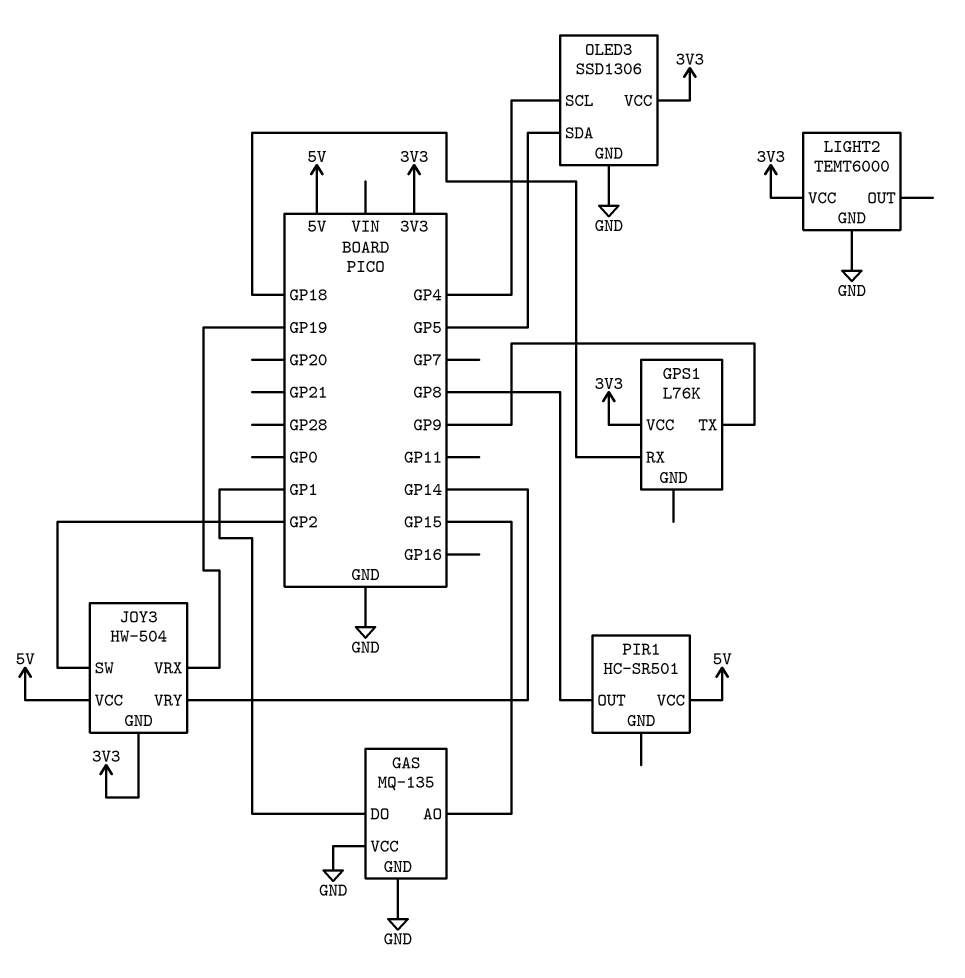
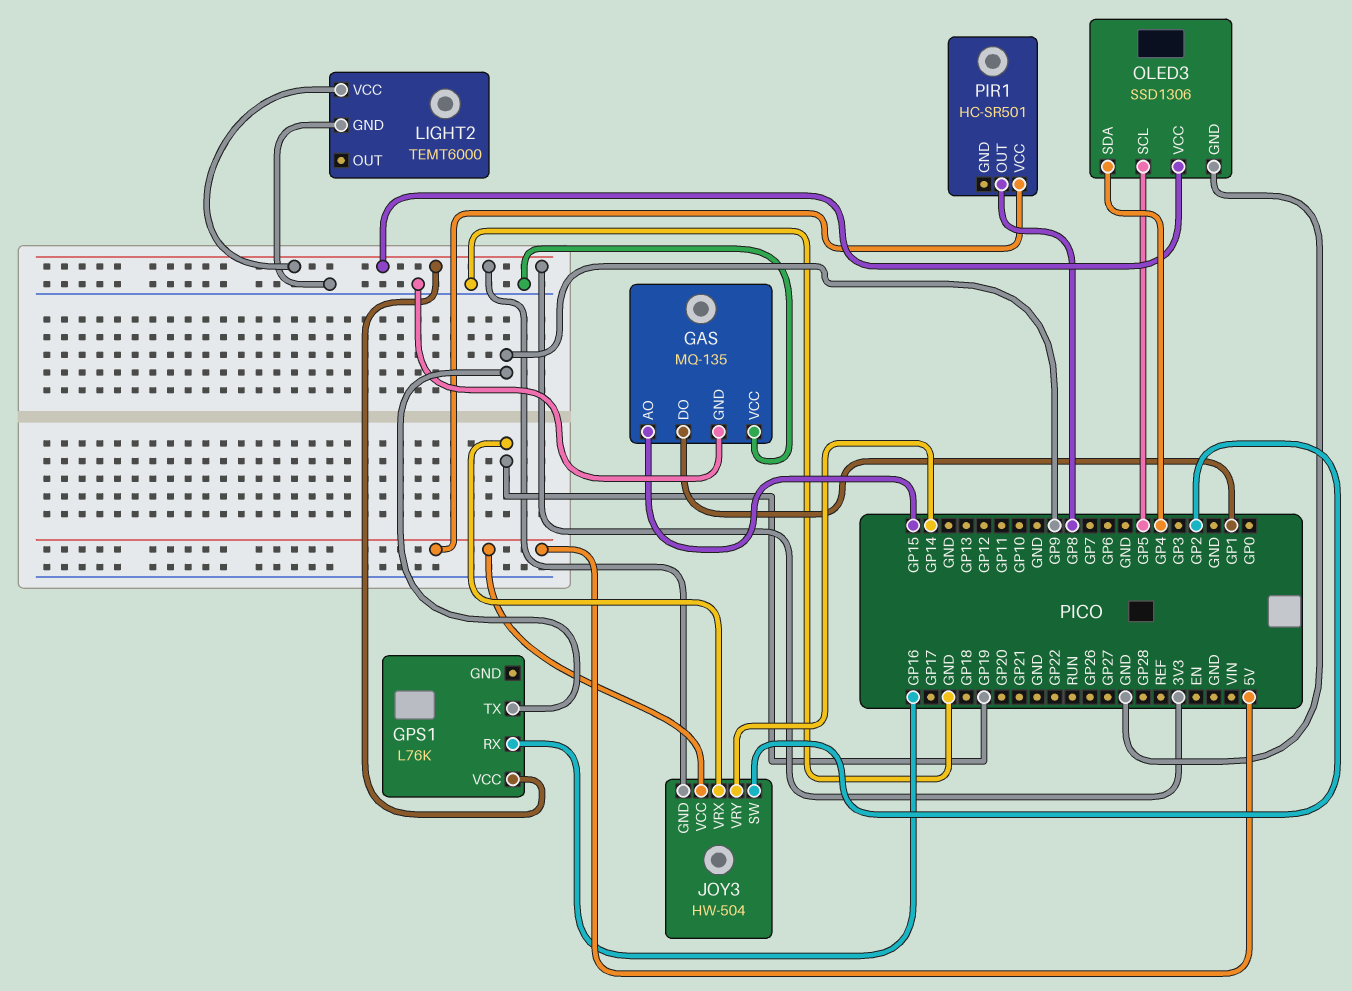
GPS1 pin RX: GP18 -> GP16
OLED3 pin SCL: GP4 -> GP5
OLED3 pin SDA: GP5 -> GP4

